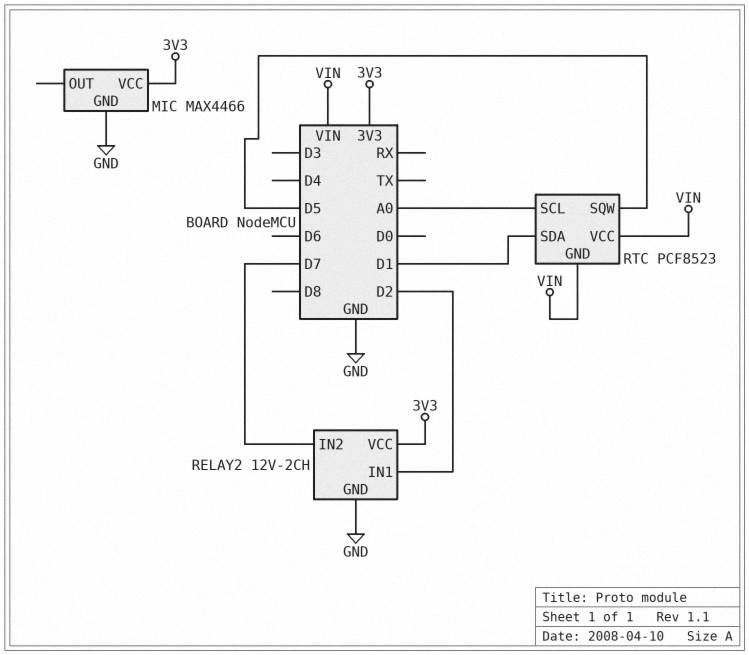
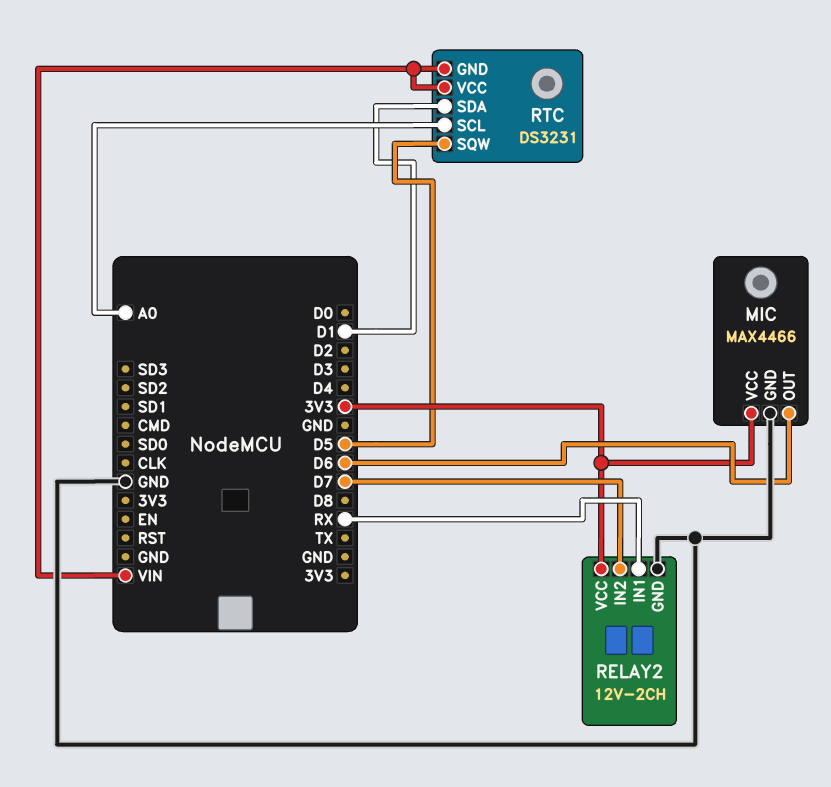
MIC pin OUT: none -> D6
RELAY2 pin IN1: D2 -> RX
RTC: PCF8523 -> DS3231

